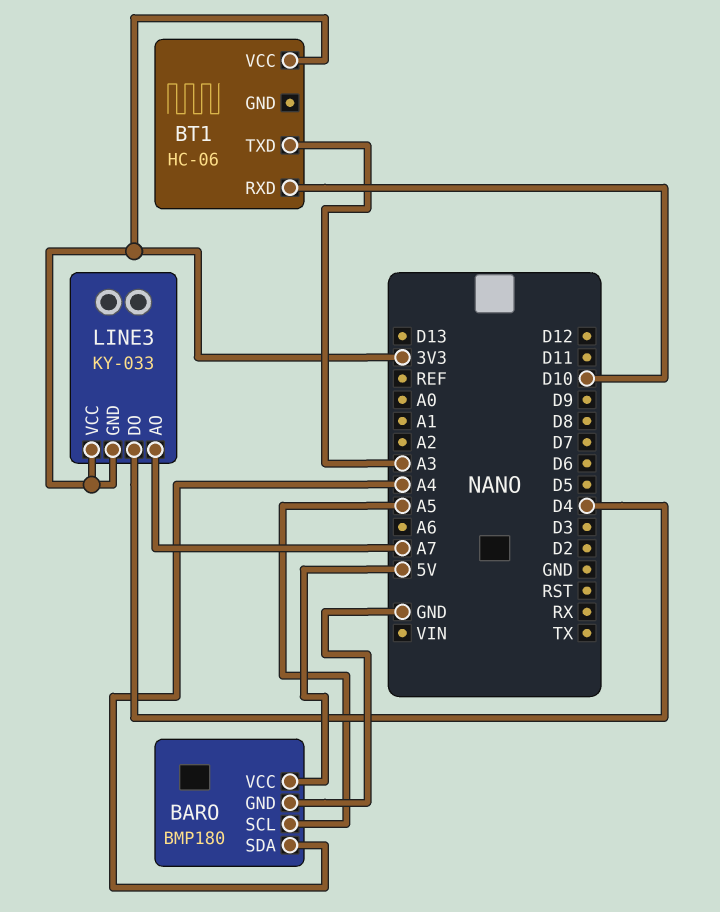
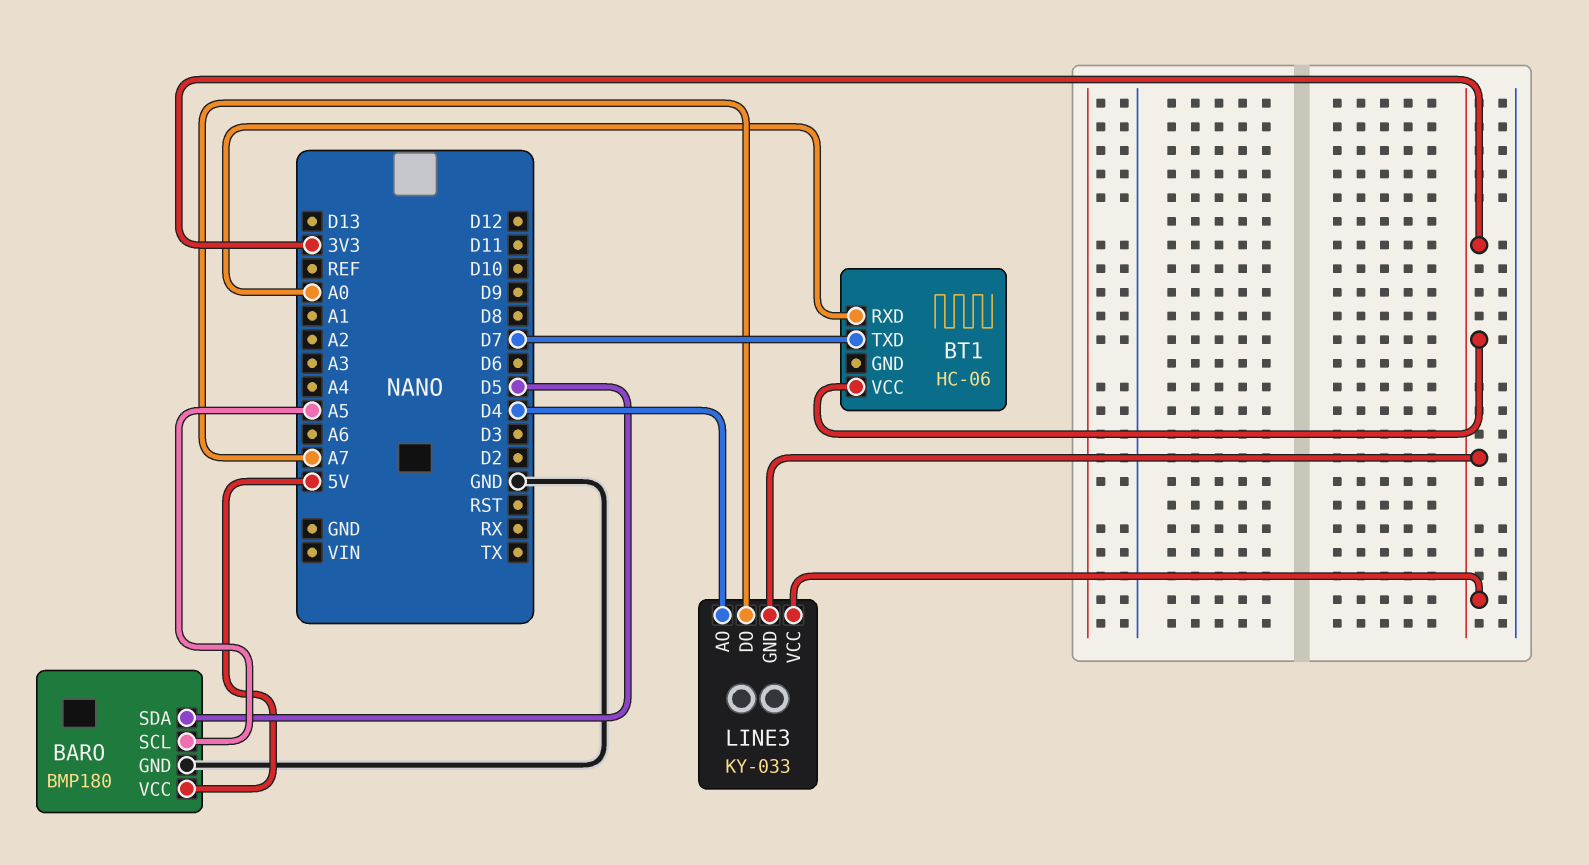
BARO pin SDA: A4 -> D5
BT1 pin RXD: D10 -> A0
BT1 pin TXD: A3 -> D7
LINE3 pin AO: A7 -> D4
LINE3 pin DO: D4 -> A7

